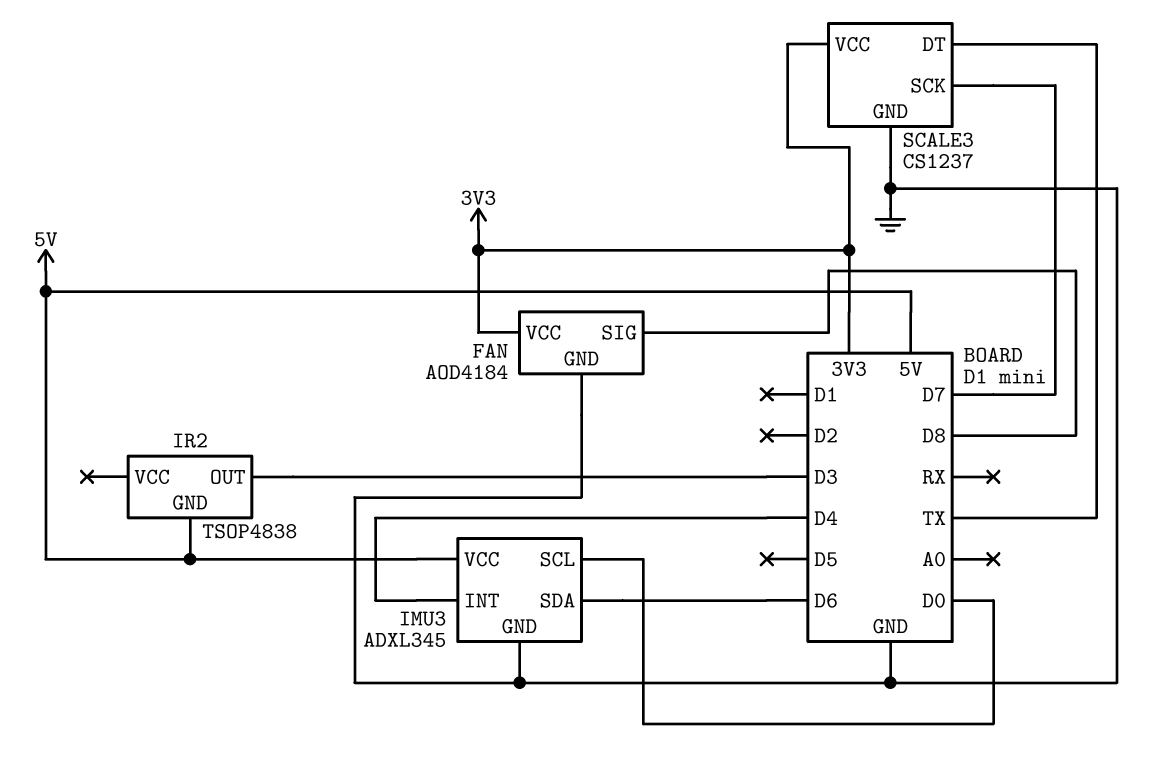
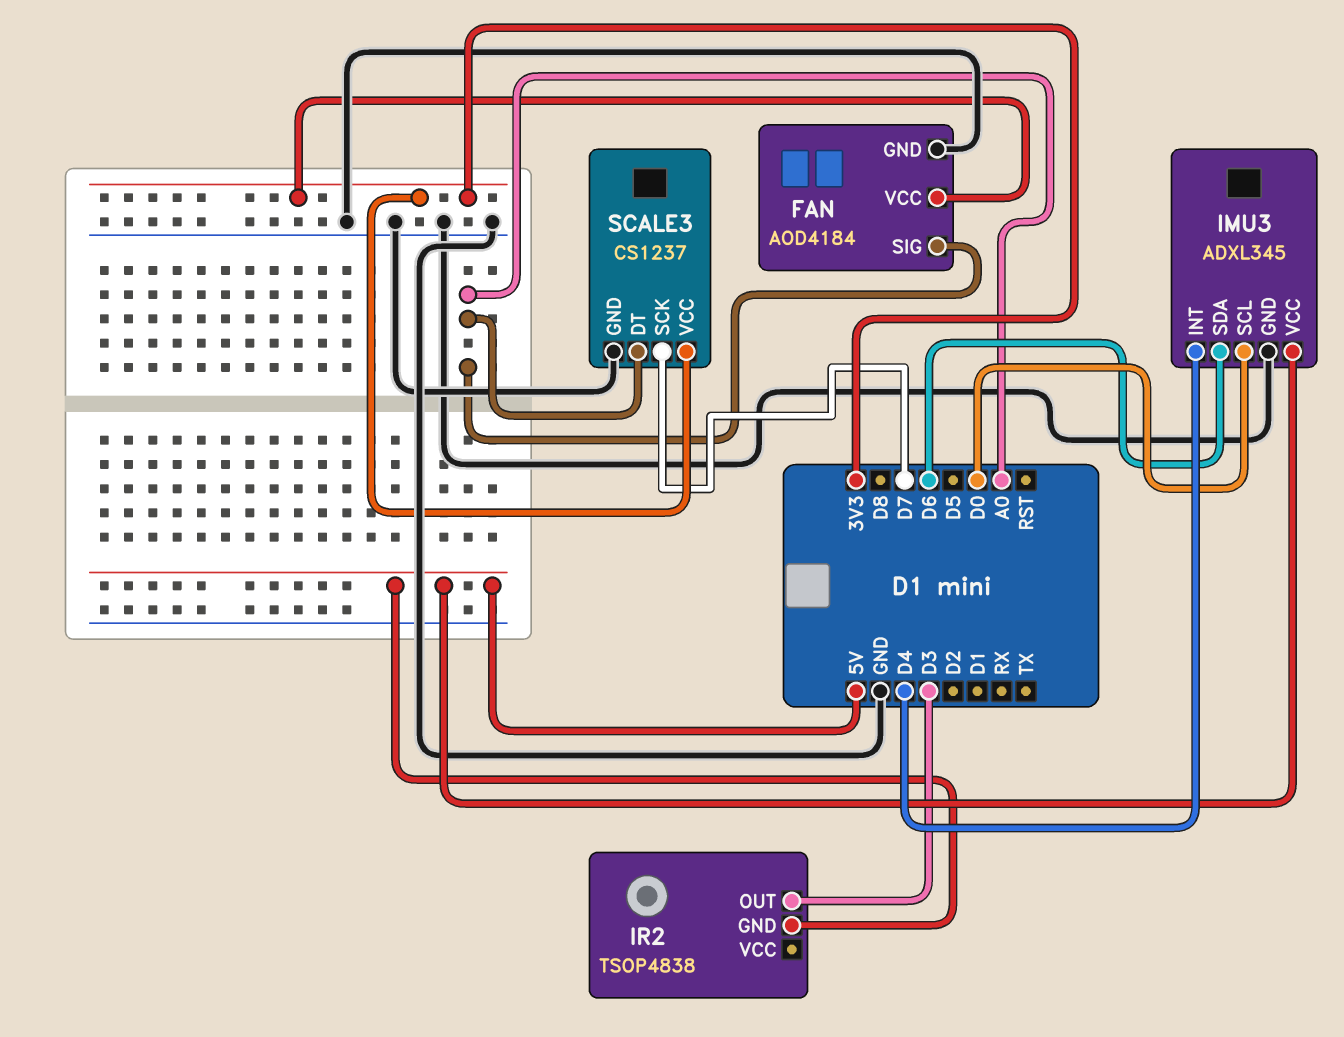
FAN pin SIG: D8 -> A0
SCALE3 pin DT: TX -> A0

